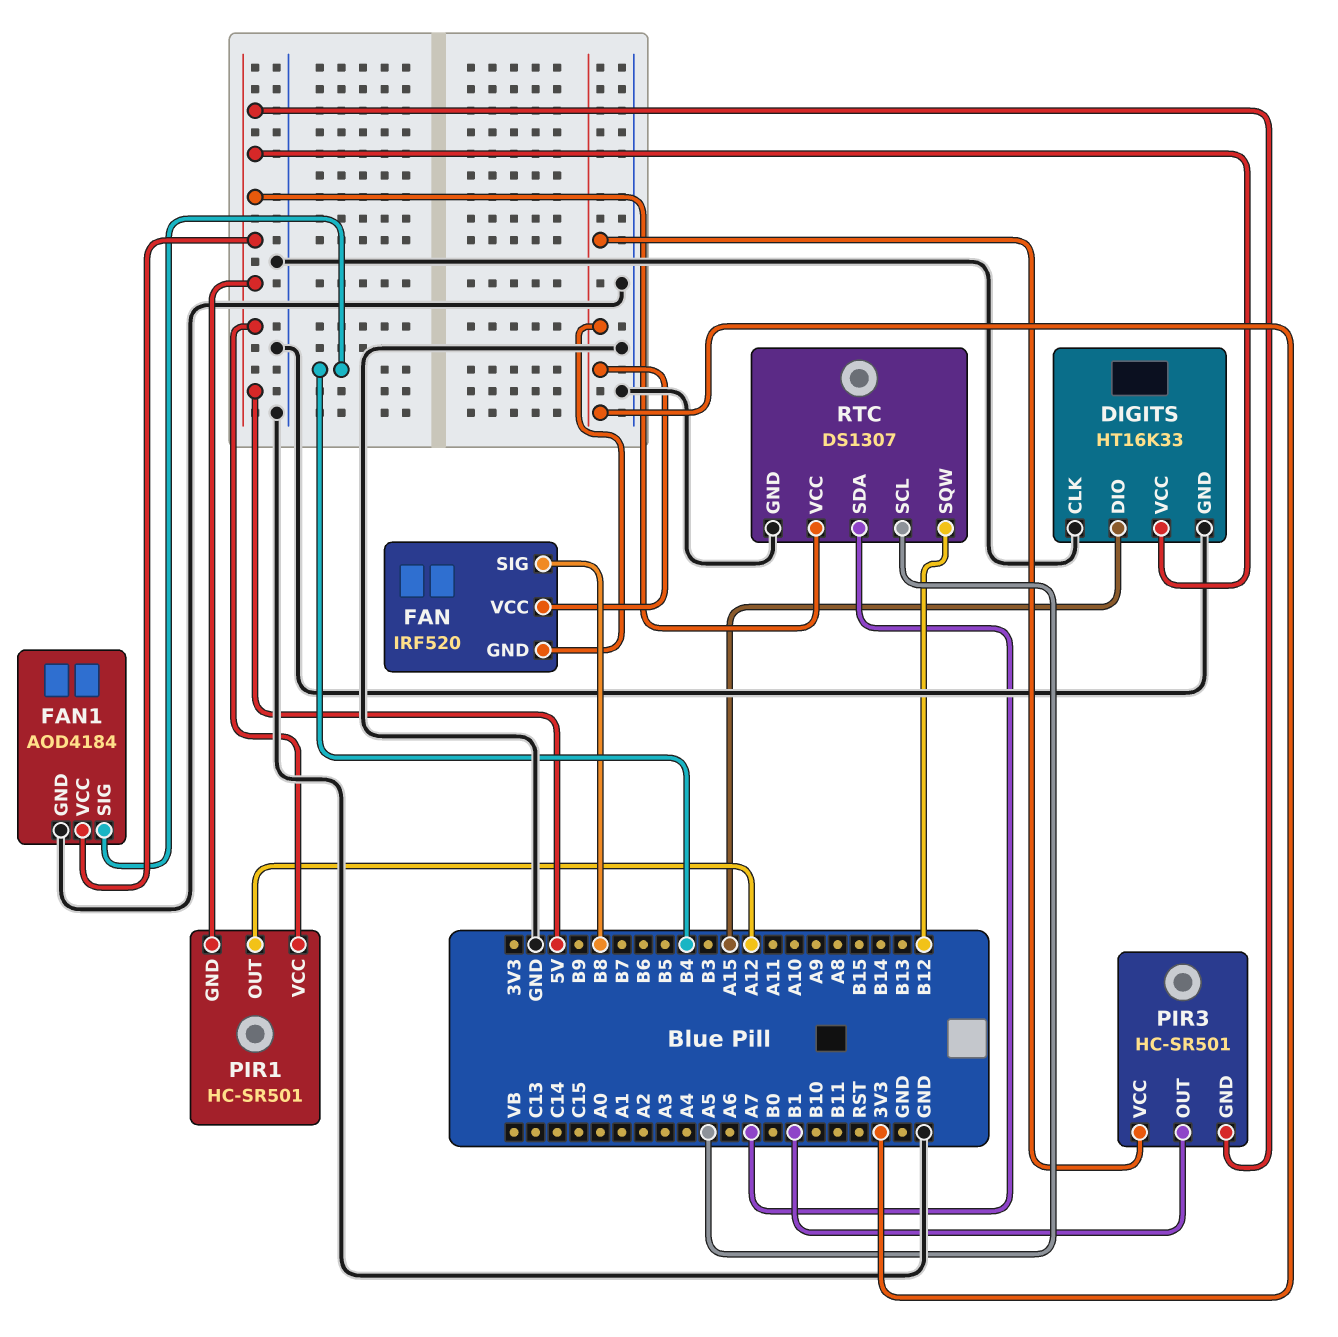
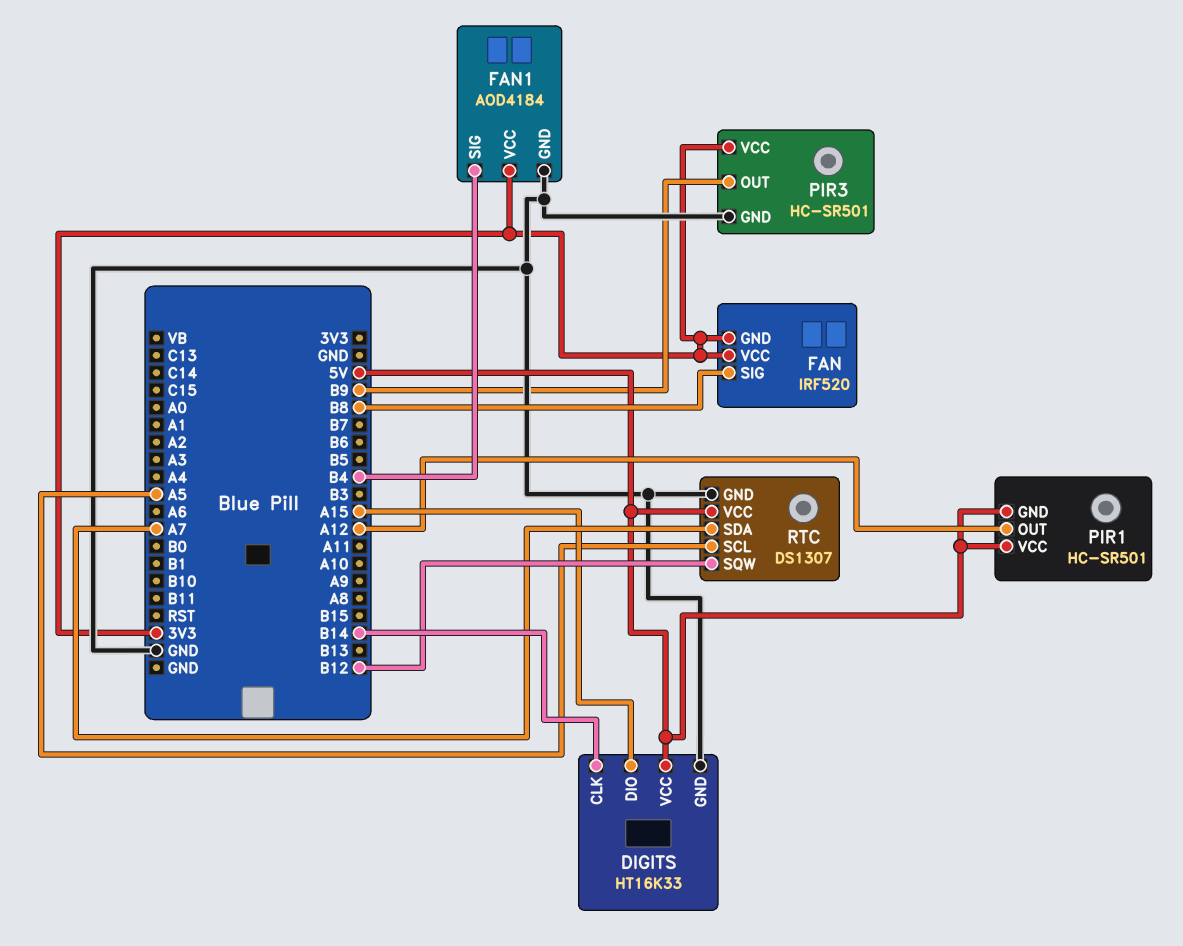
DIGITS pin CLK: GND -> B14
FAN1 pin VCC: 5V -> 3V3
PIR3 pin GND: 5V -> GND
PIR3 pin OUT: B1 -> B9

